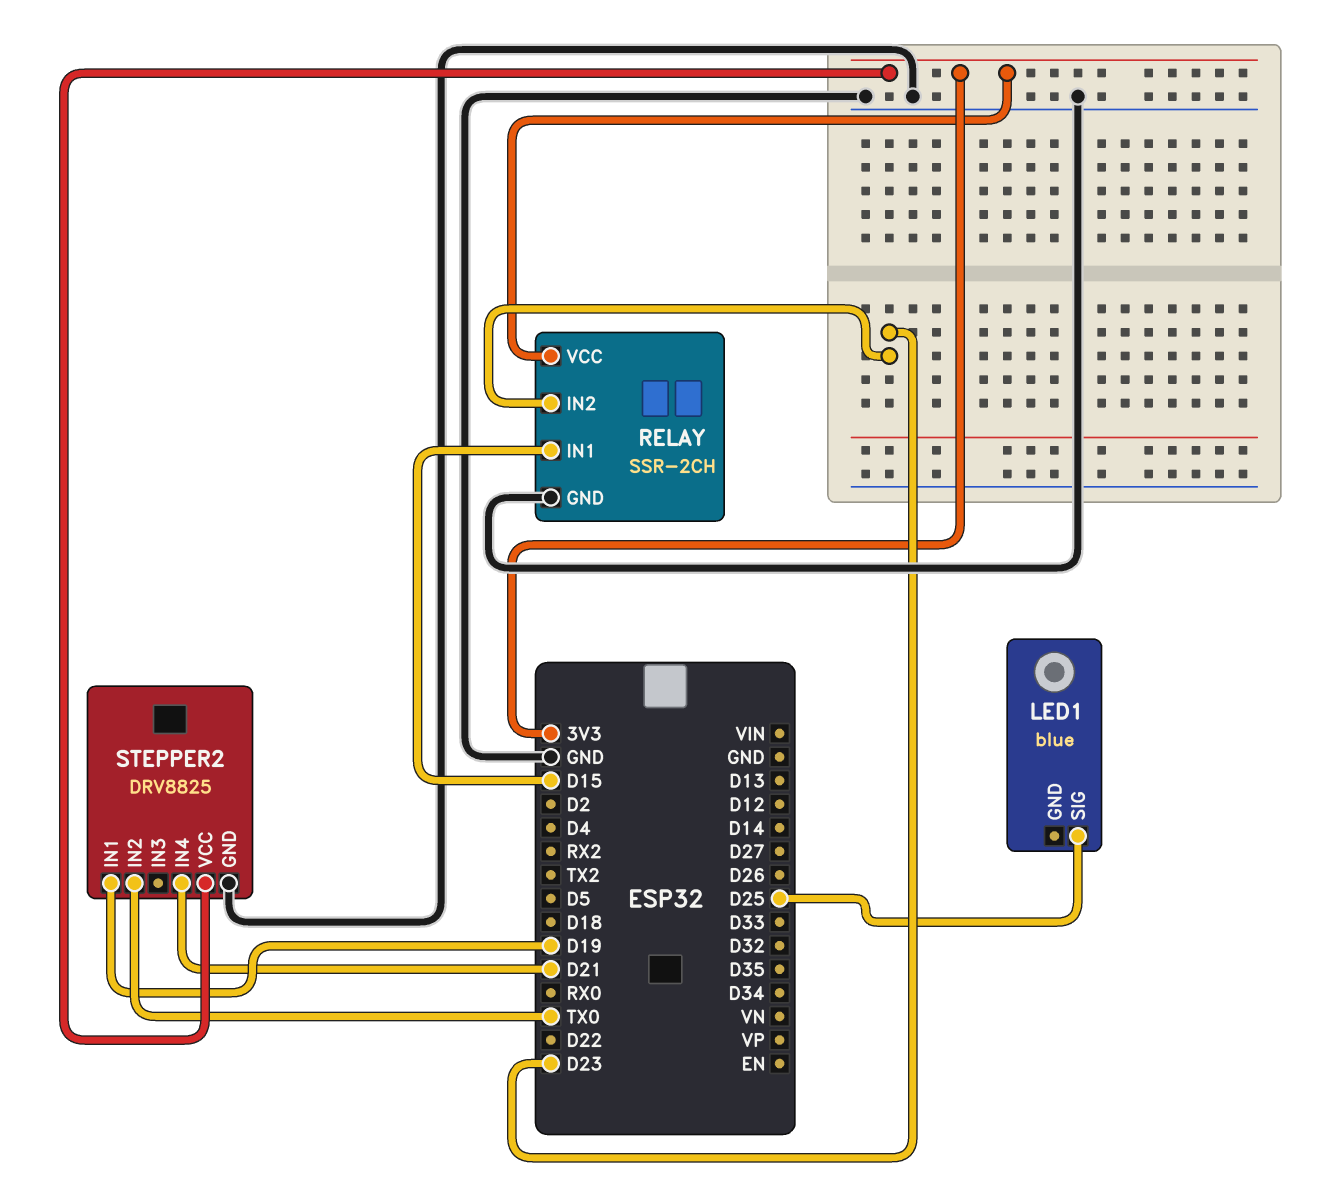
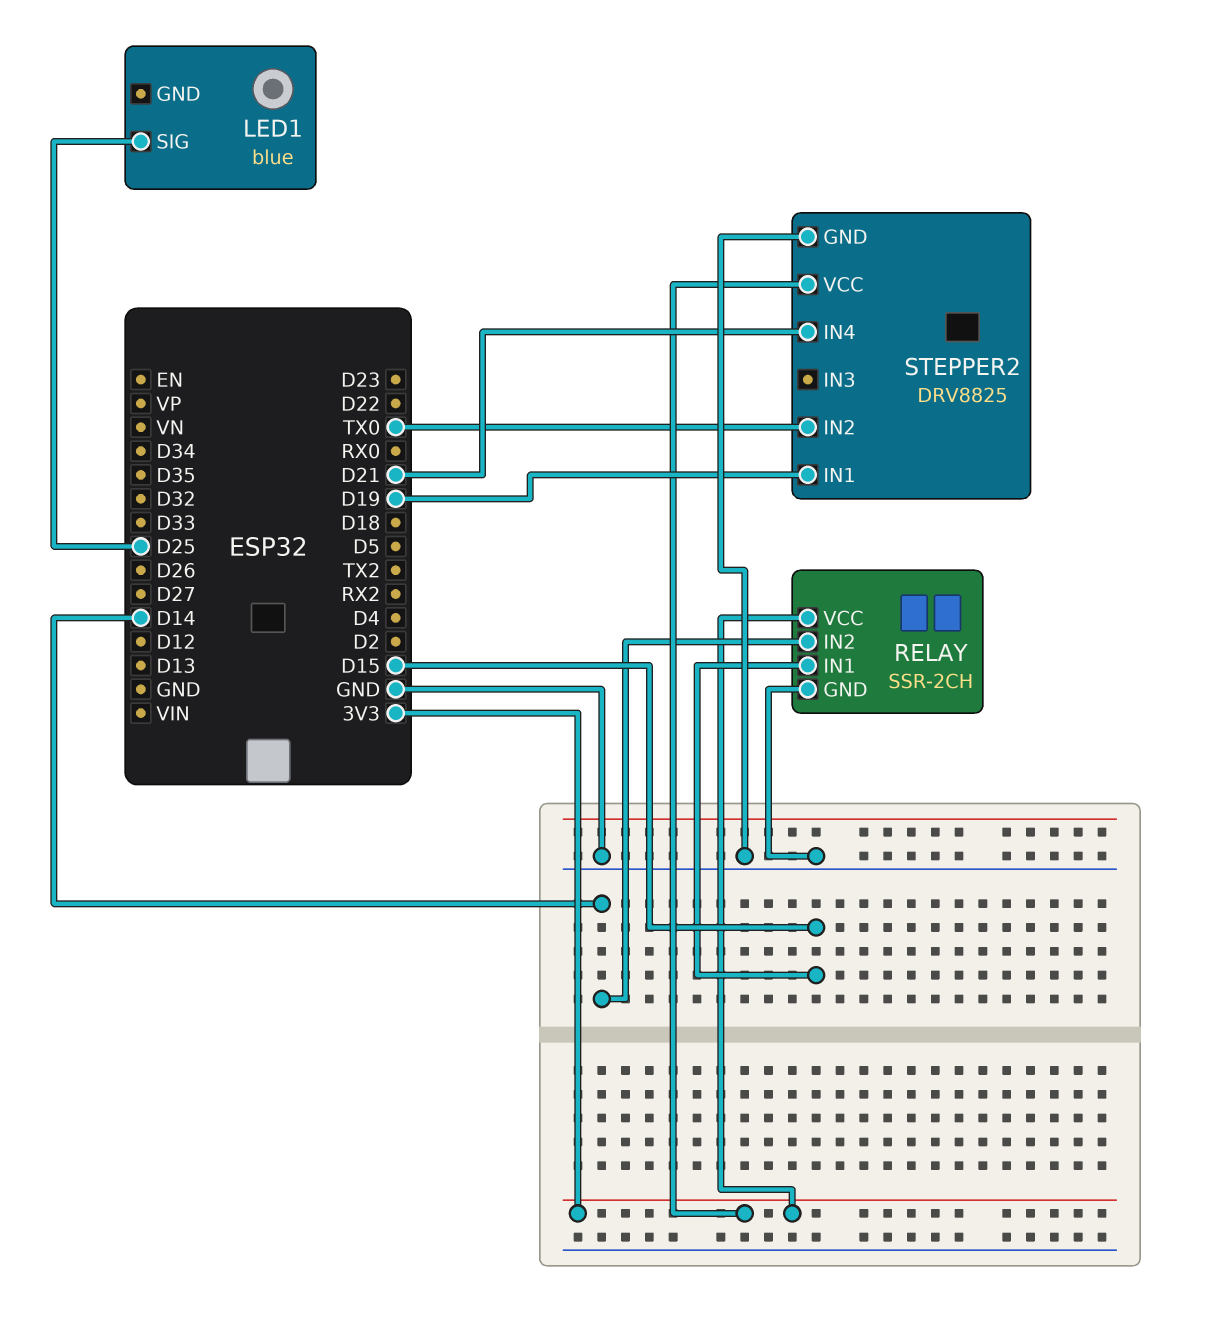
RELAY pin IN2: D23 -> D14

